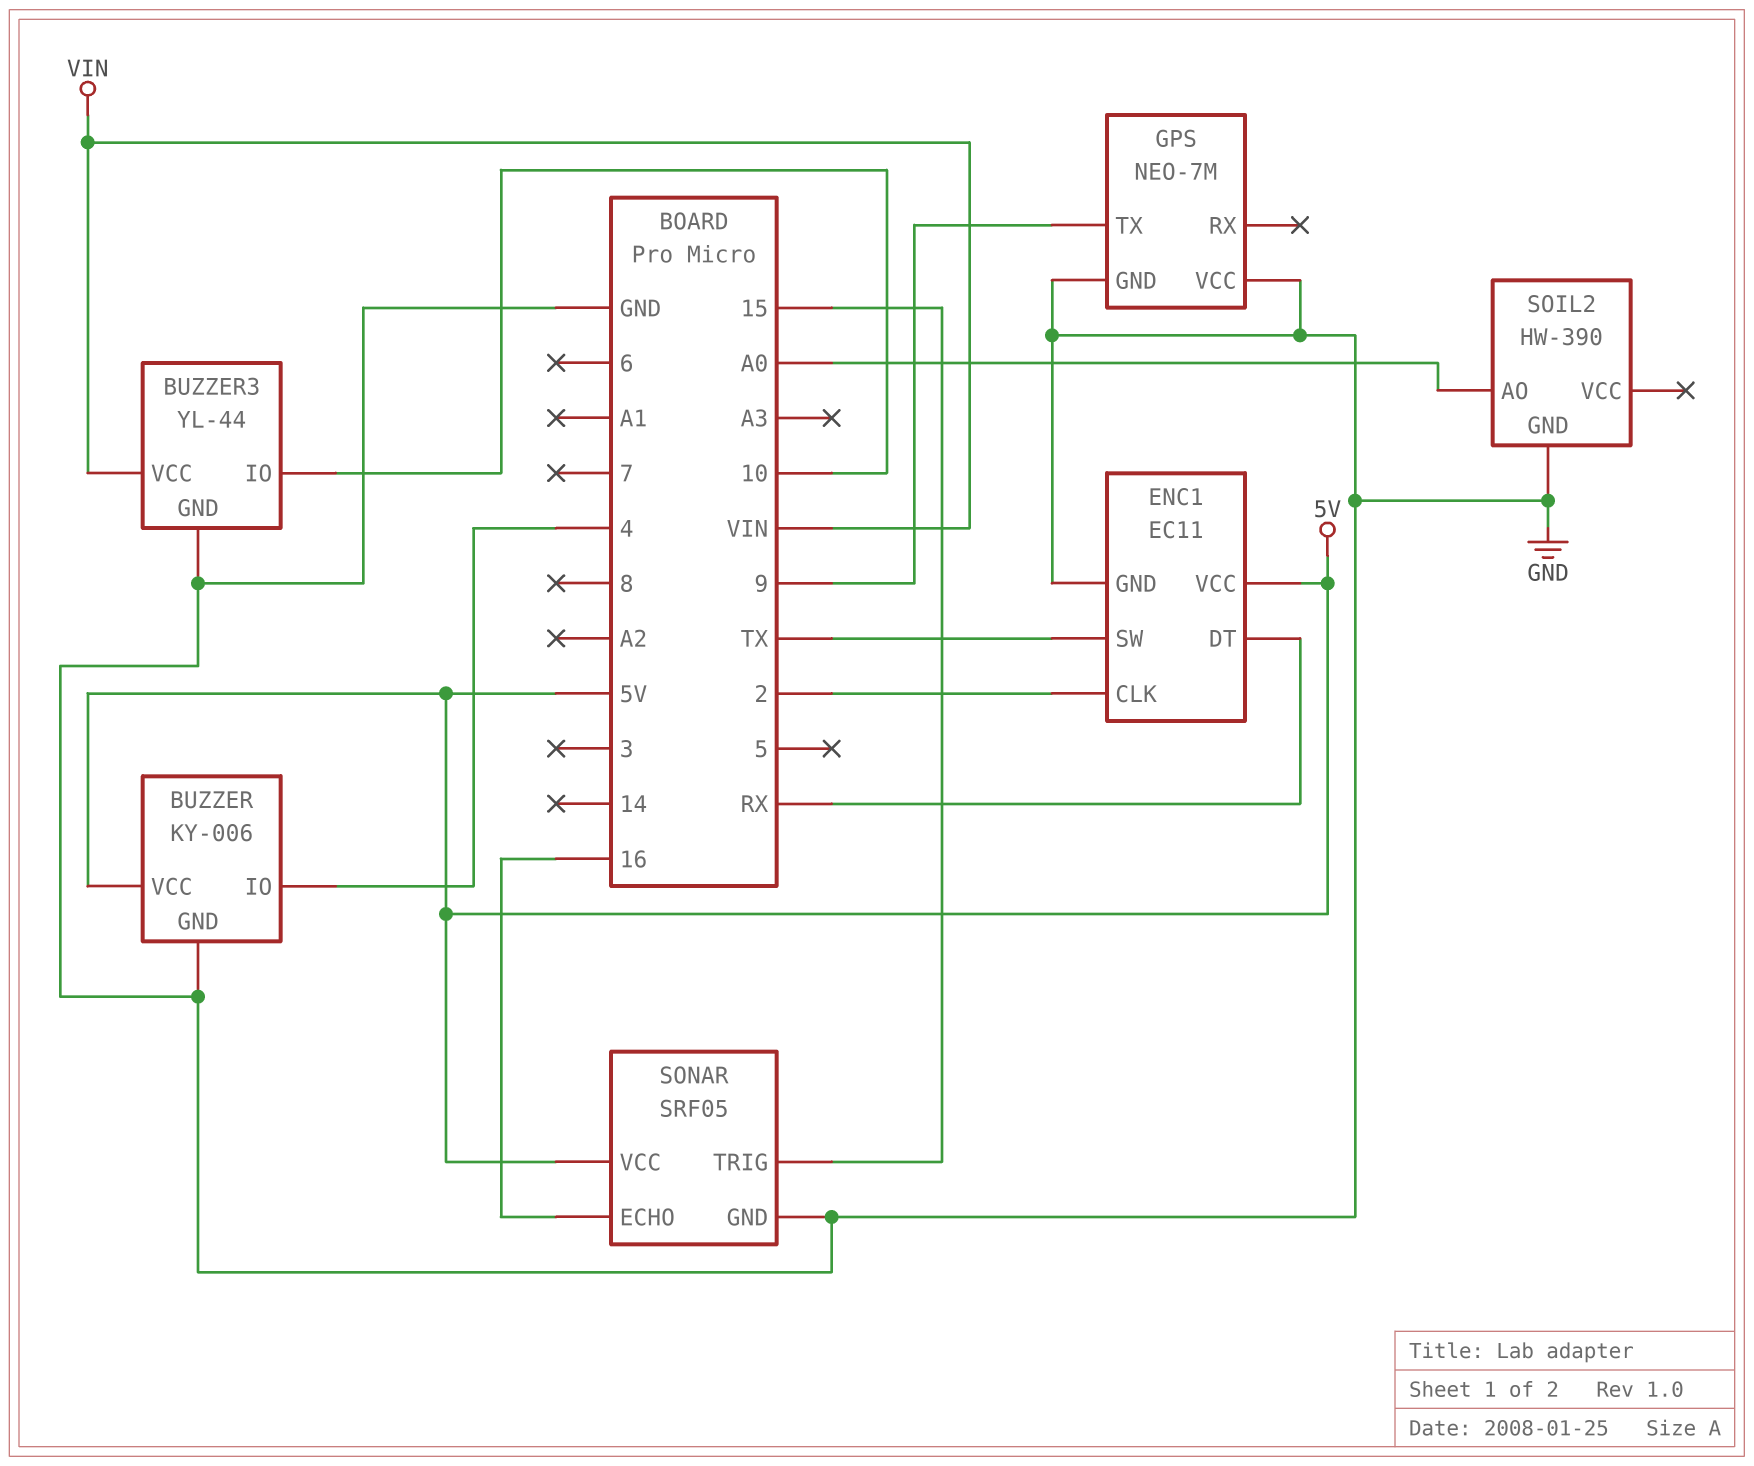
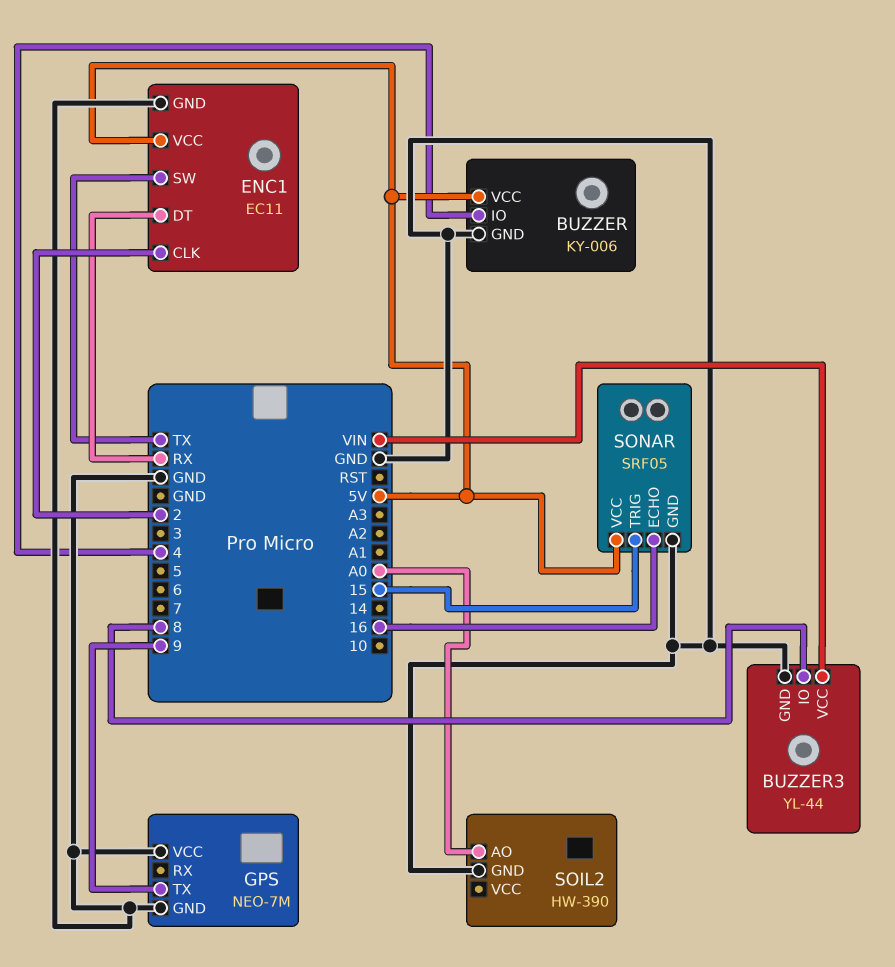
BUZZER3 pin IO: 10 -> 8

